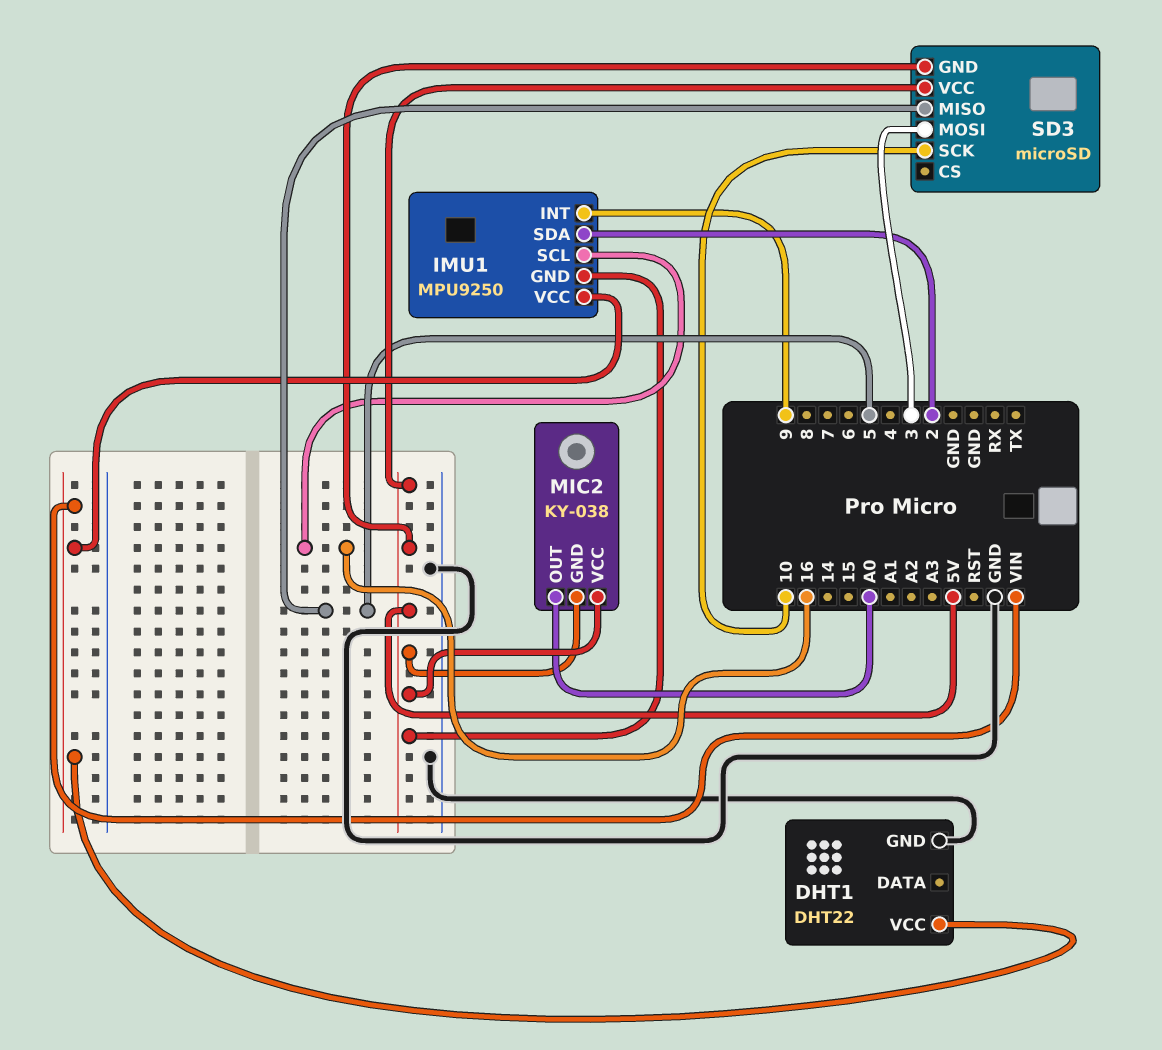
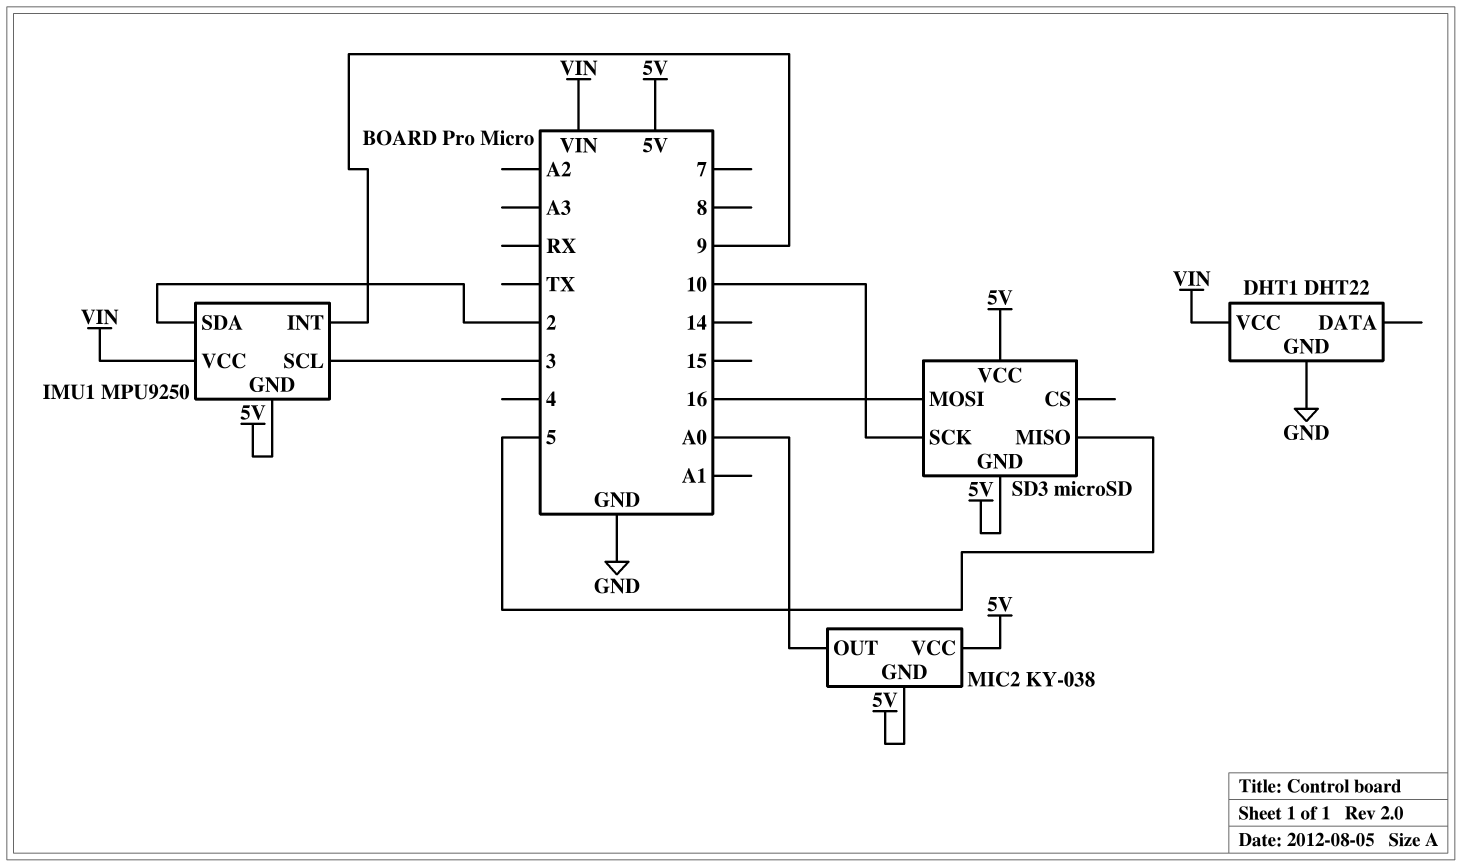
IMU1 pin SCL: 16 -> 3
SD3 pin MOSI: 3 -> 16

